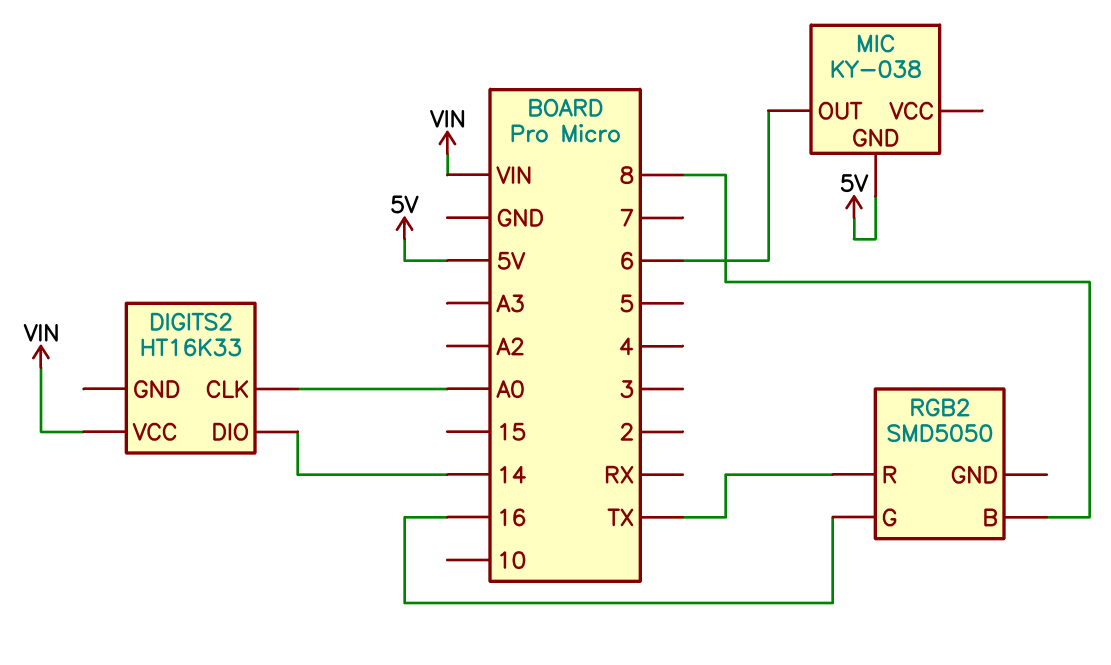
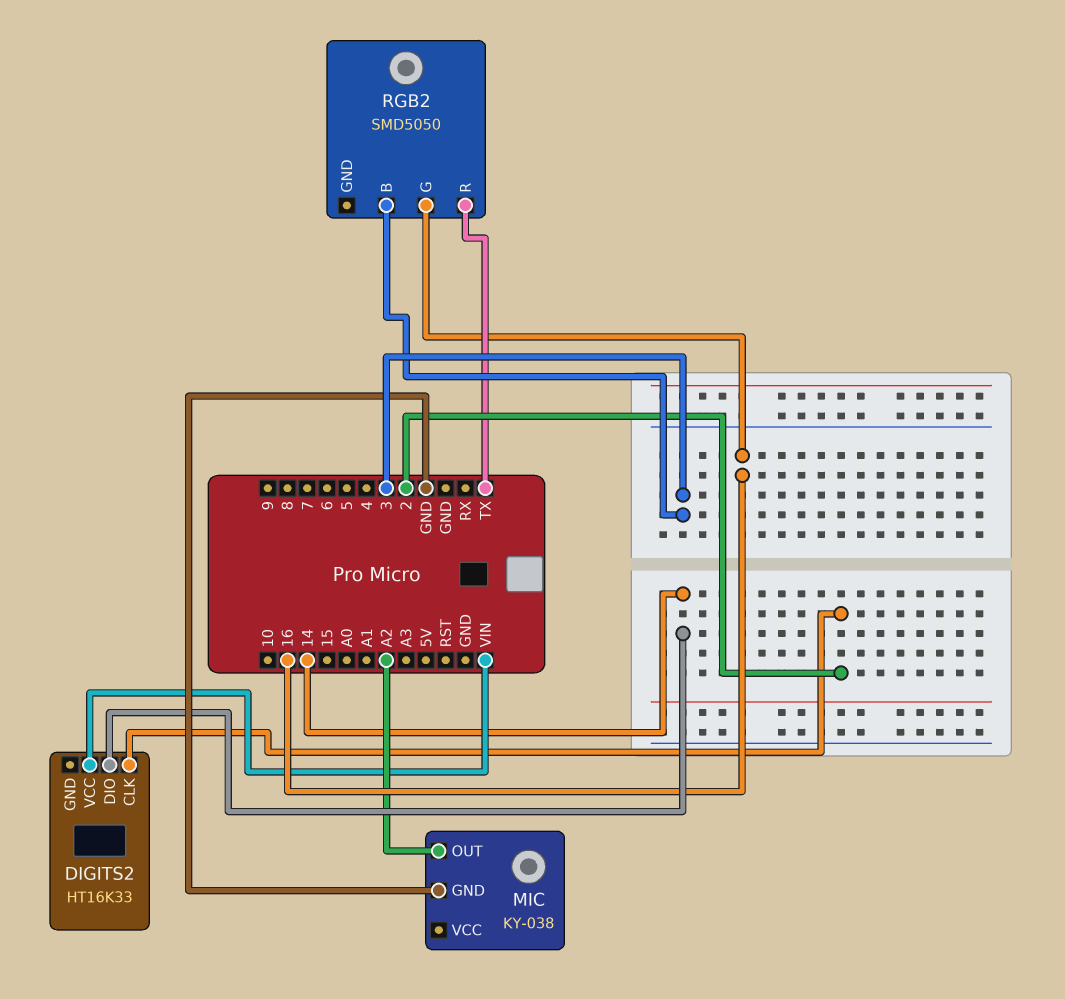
DIGITS2 pin CLK: A0 -> 2
MIC pin GND: 5V -> GND
MIC pin OUT: 6 -> A2
RGB2 pin B: 8 -> 3

